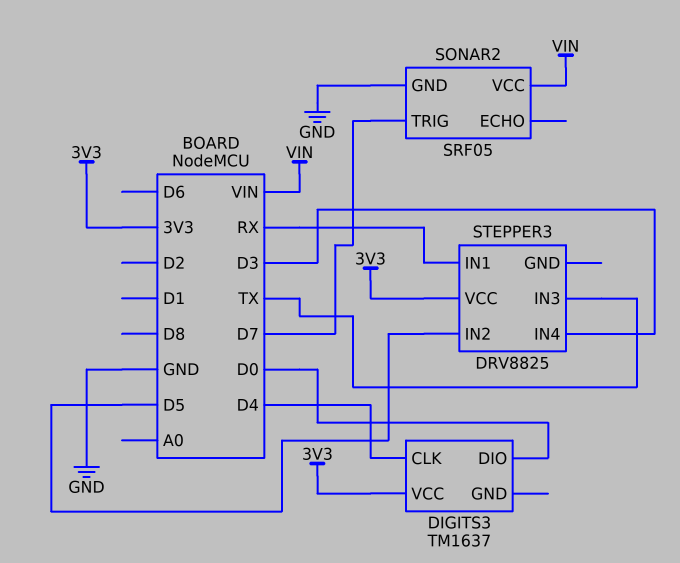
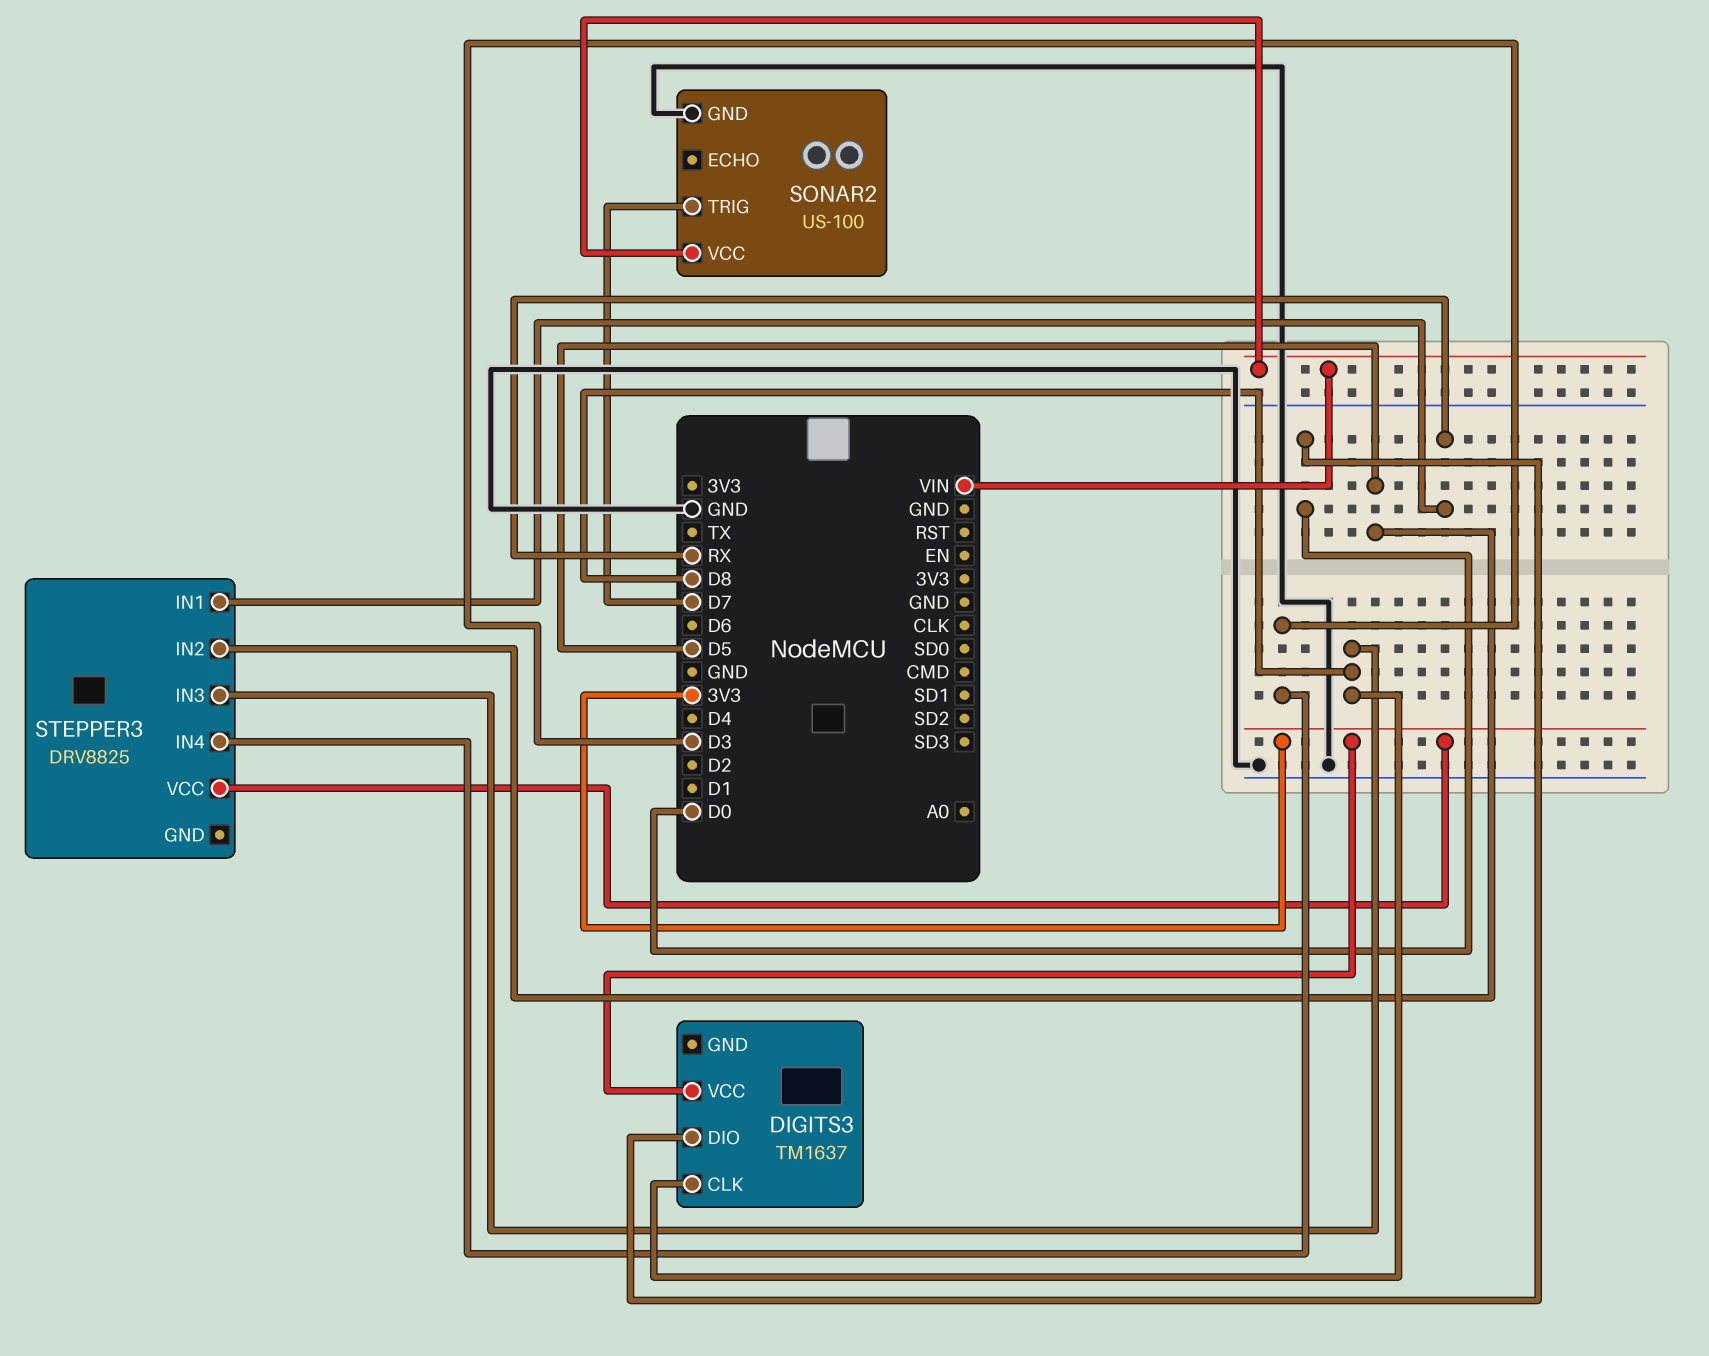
DIGITS3 pin CLK: D4 -> D8
SONAR2: SRF05 -> US-100
STEPPER3 pin IN3: TX -> D8

